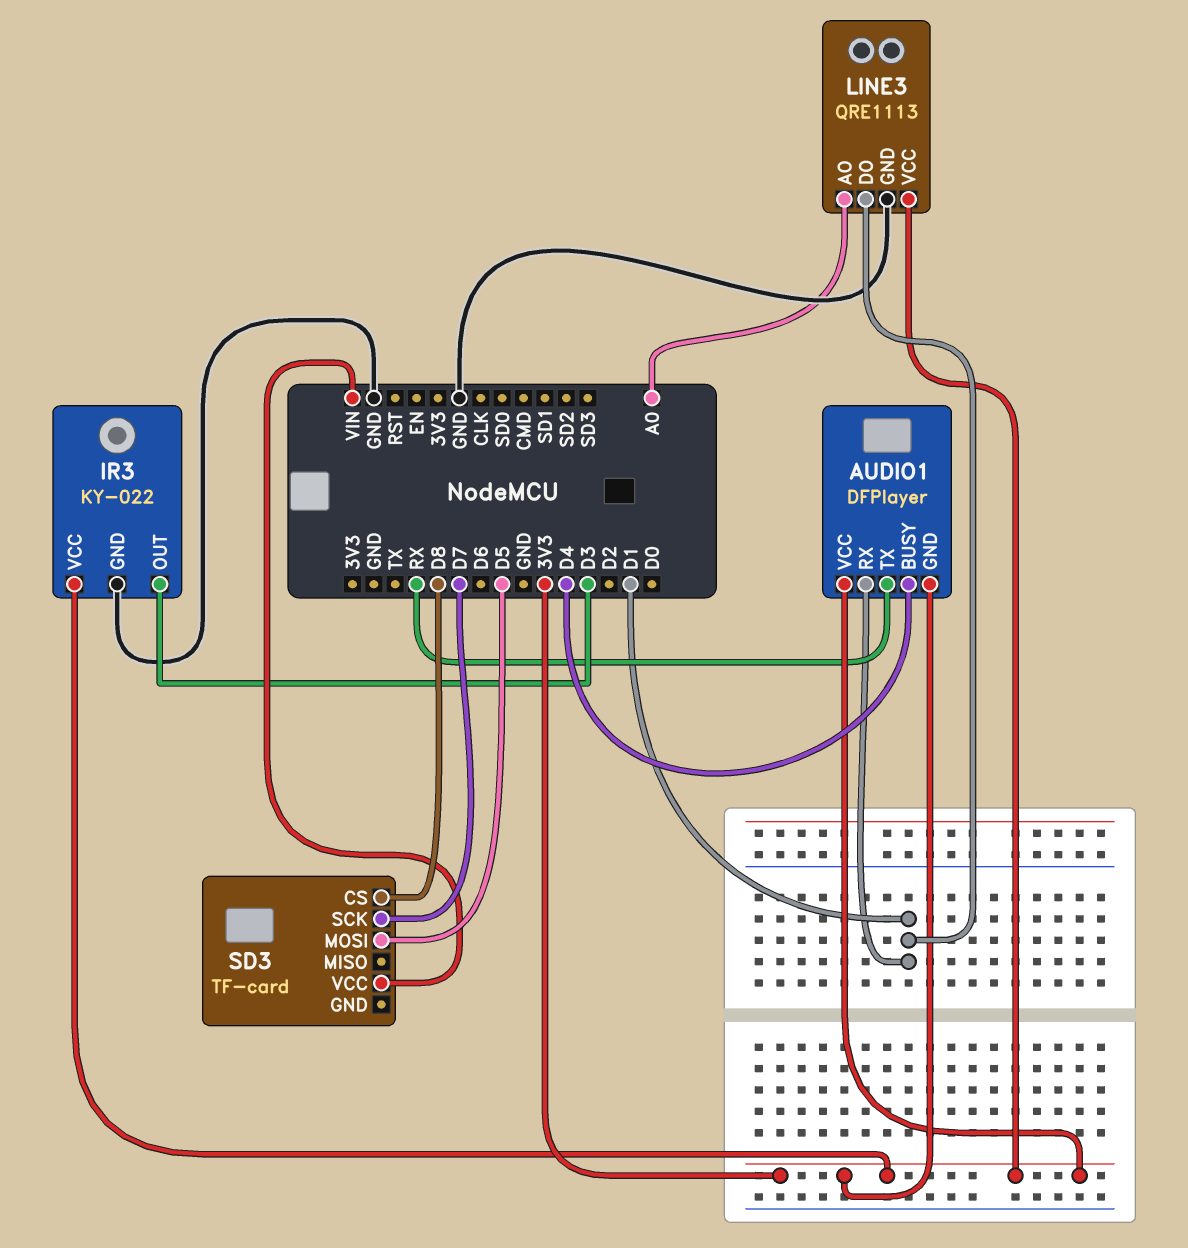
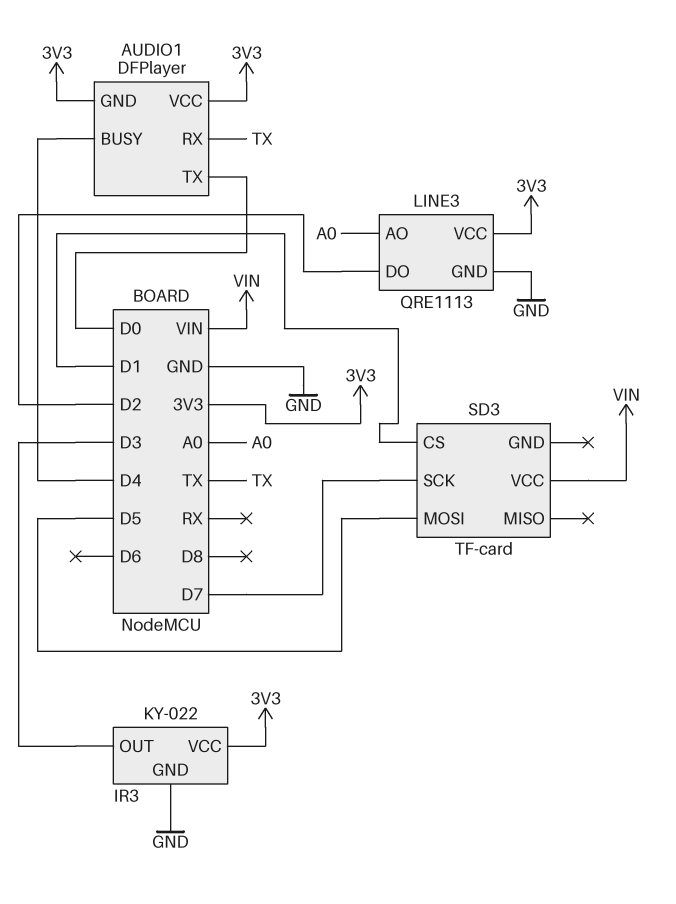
AUDIO1 pin RX: D1 -> TX
AUDIO1 pin TX: RX -> D0
LINE3 pin DO: D1 -> D2
SD3 pin CS: D8 -> D1

